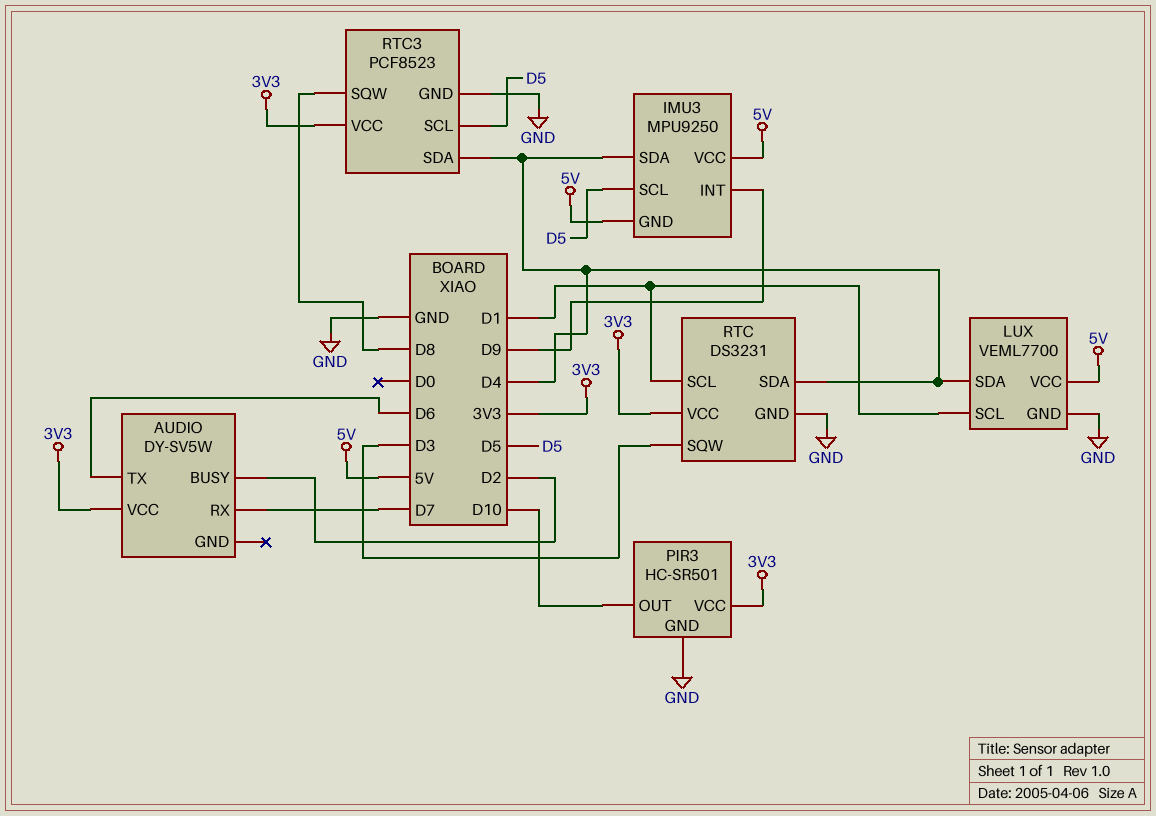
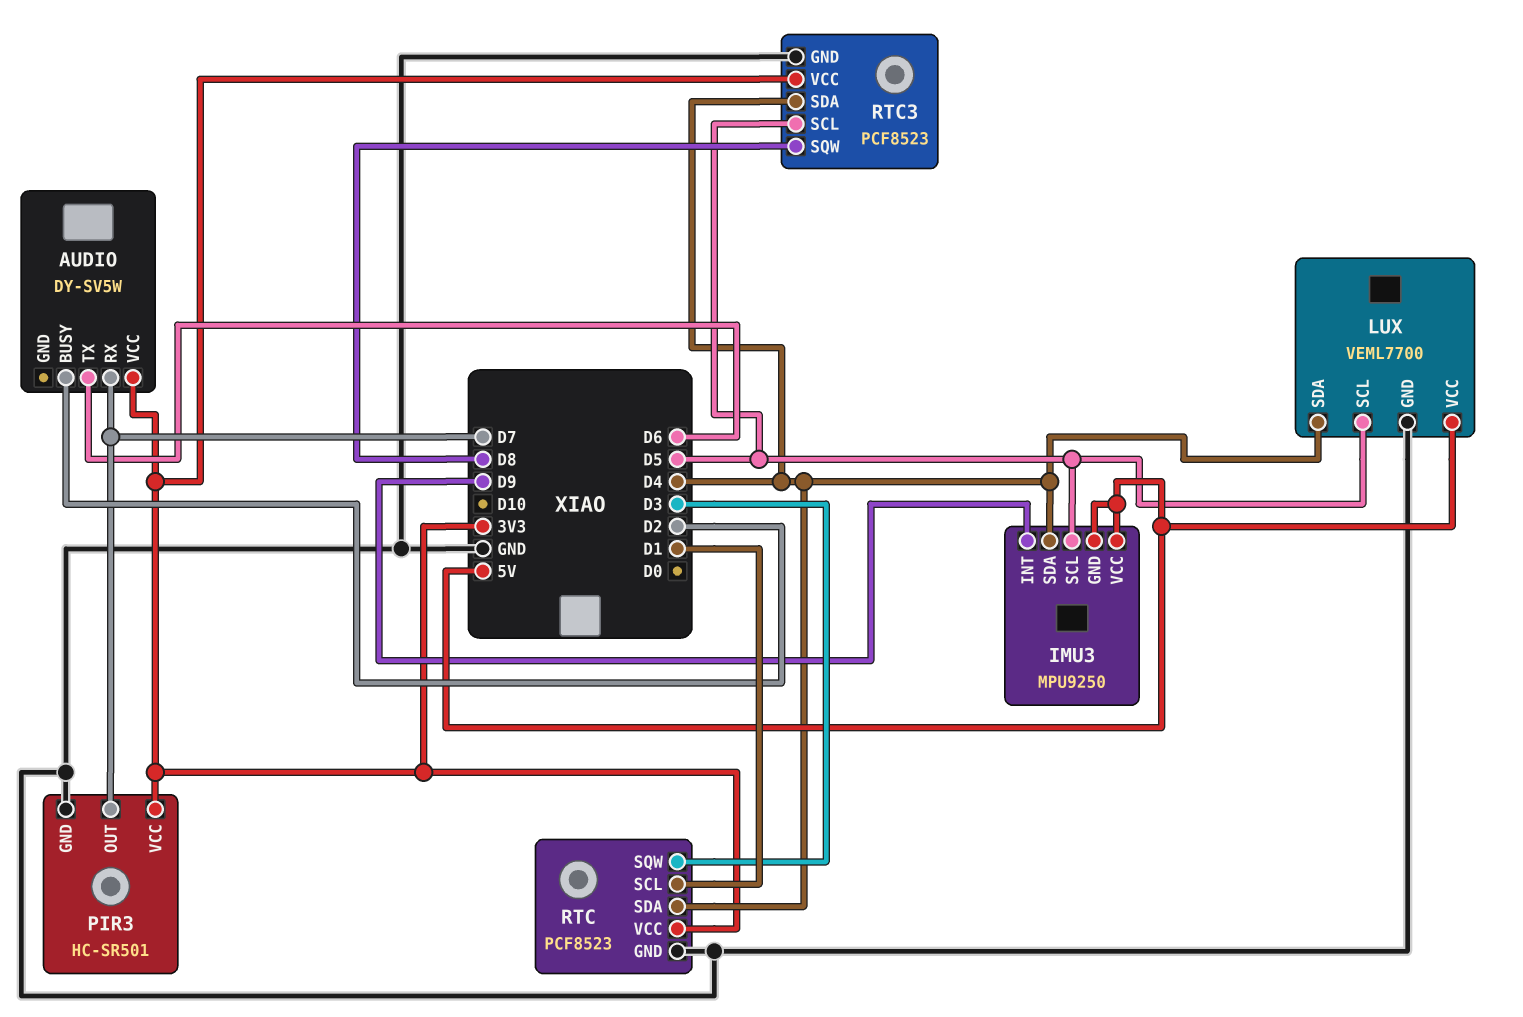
LUX pin SCL: D1 -> D5
PIR3 pin OUT: D10 -> D7
RTC: DS3231 -> PCF8523

